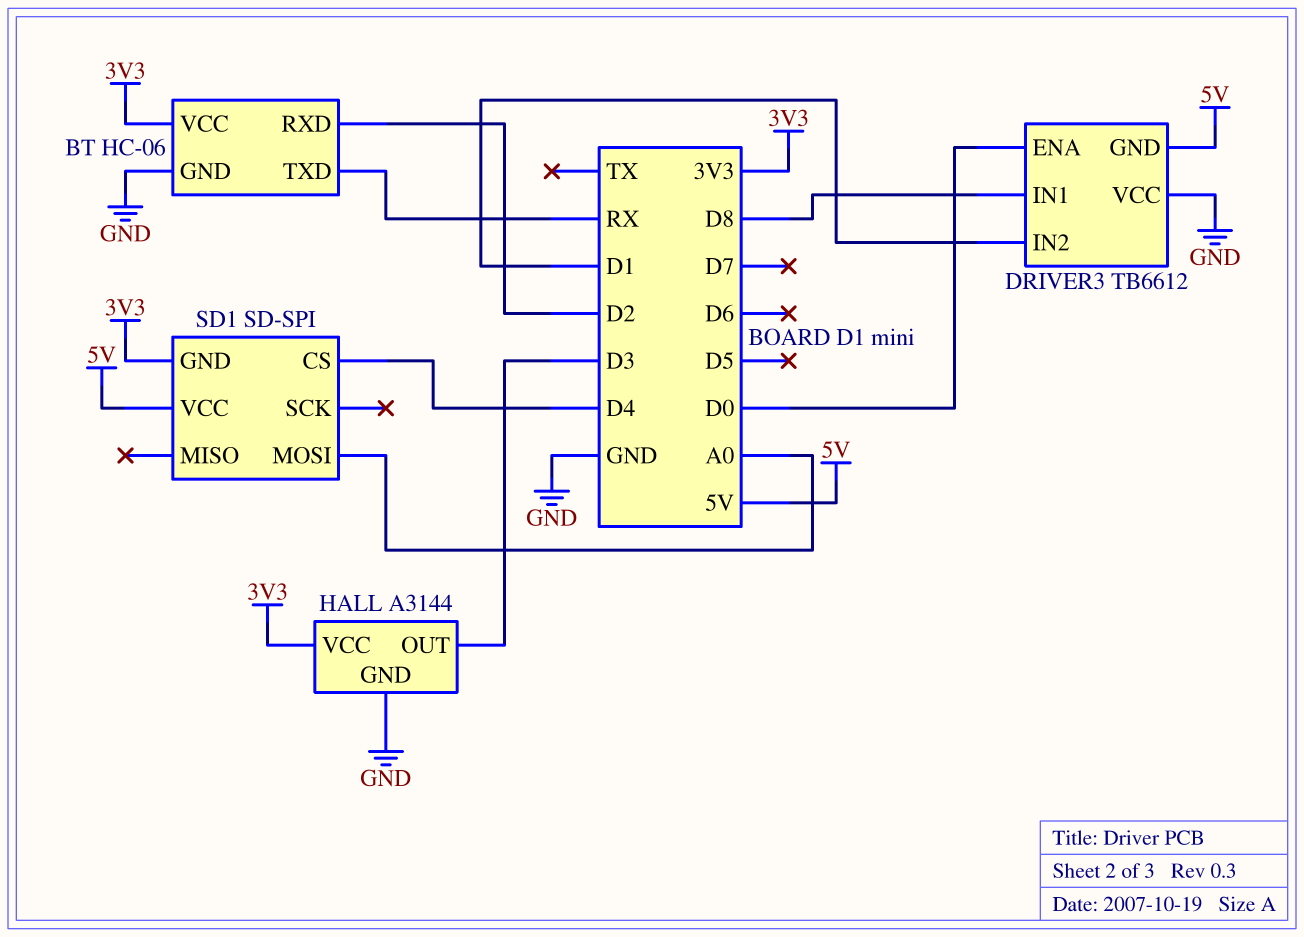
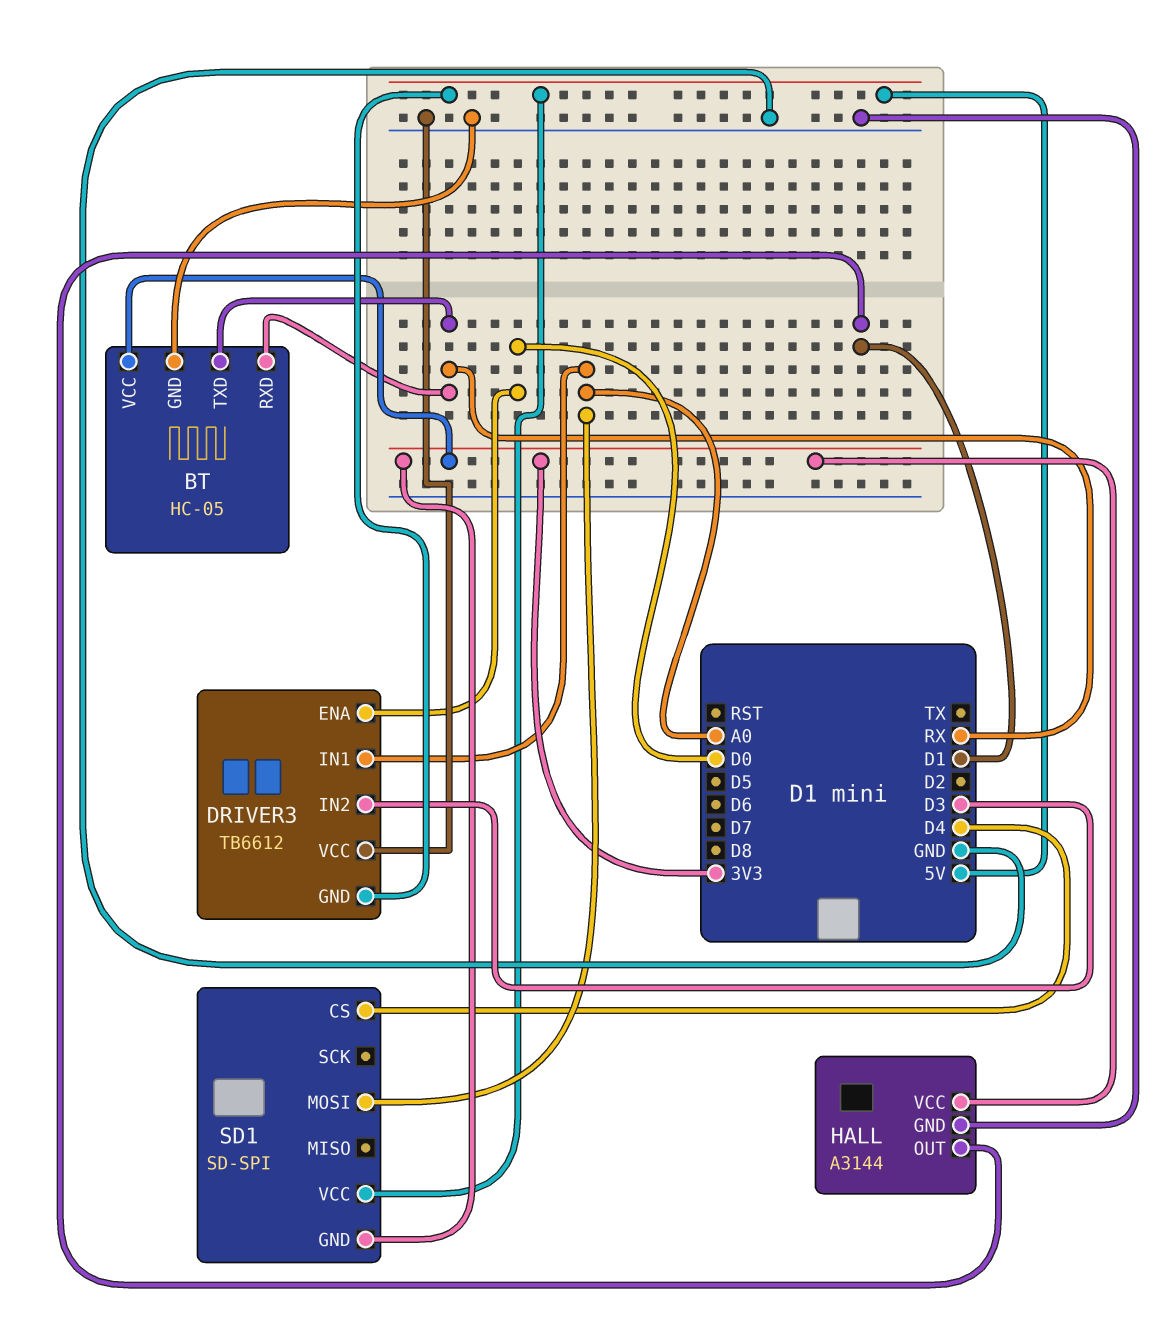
BT: HC-06 -> HC-05
BT pin RXD: D2 -> RX
DRIVER3 pin IN1: D8 -> A0
DRIVER3 pin IN2: D1 -> D3
HALL pin OUT: D3 -> D1

